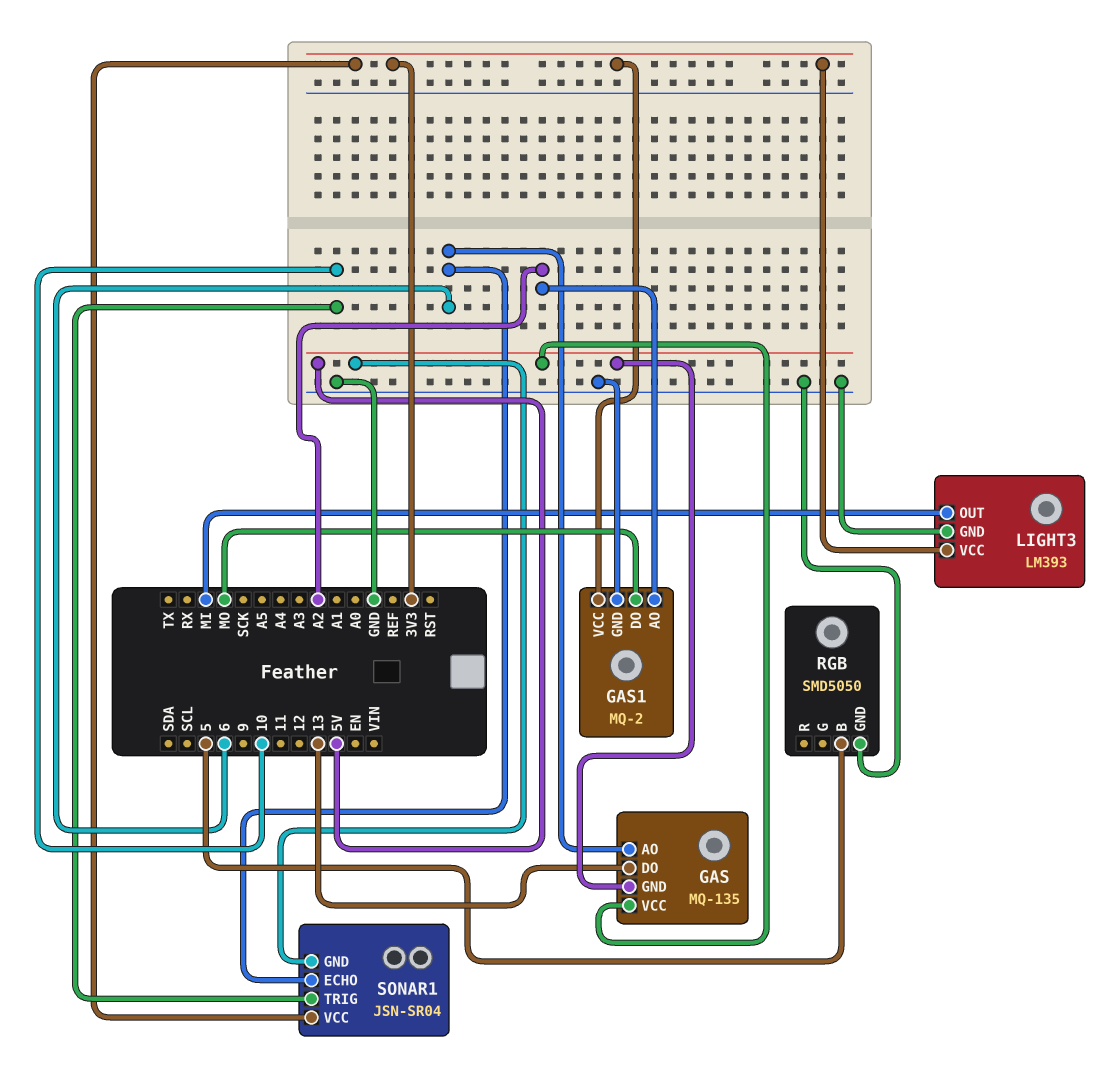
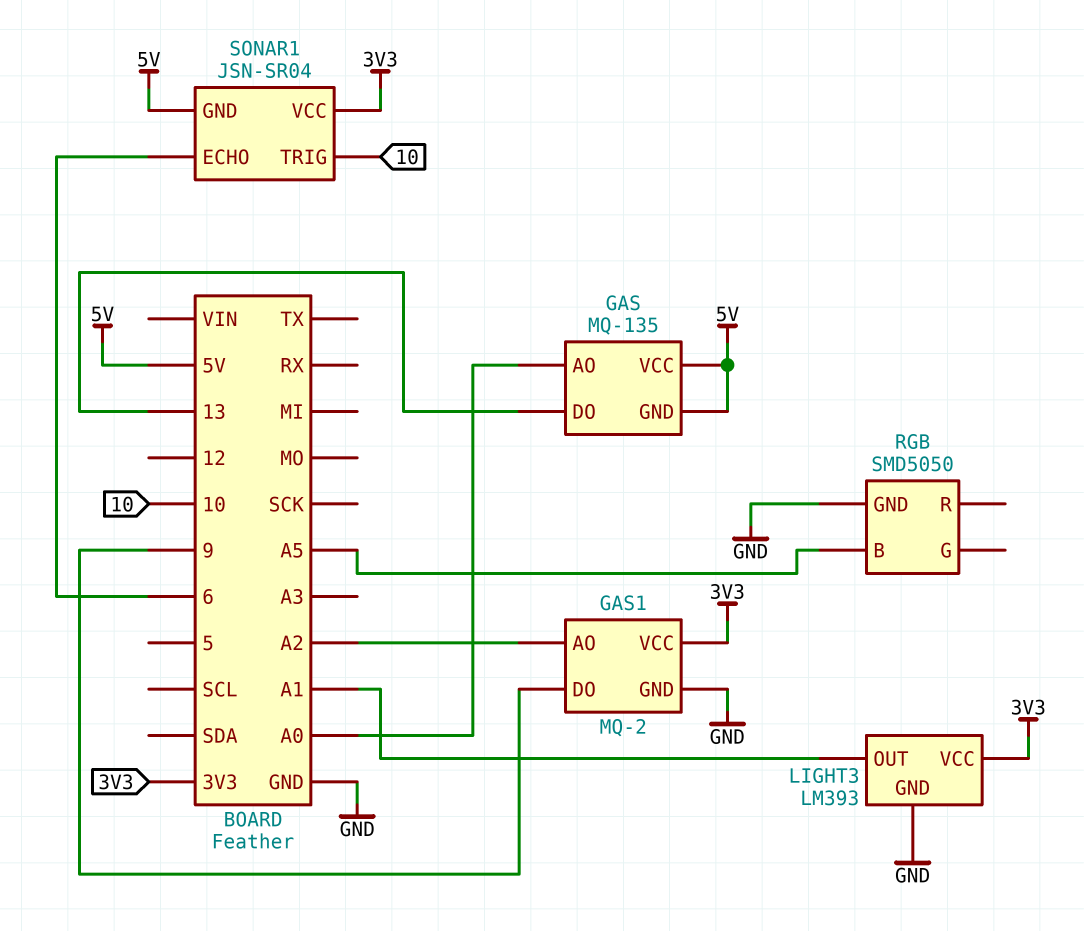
GAS pin AO: 6 -> A0
GAS1 pin DO: MO -> 9
LIGHT3 pin OUT: MI -> A1
RGB pin B: 5 -> A5

